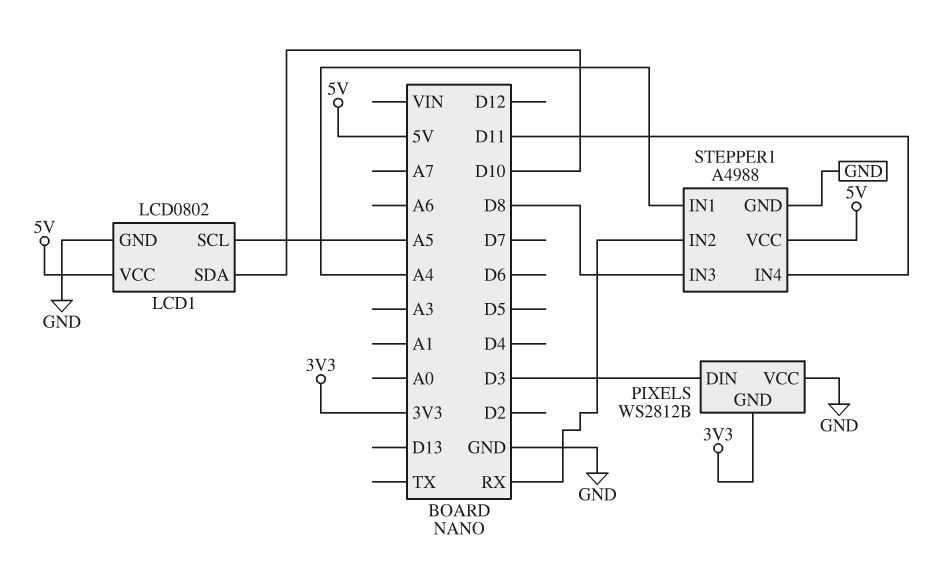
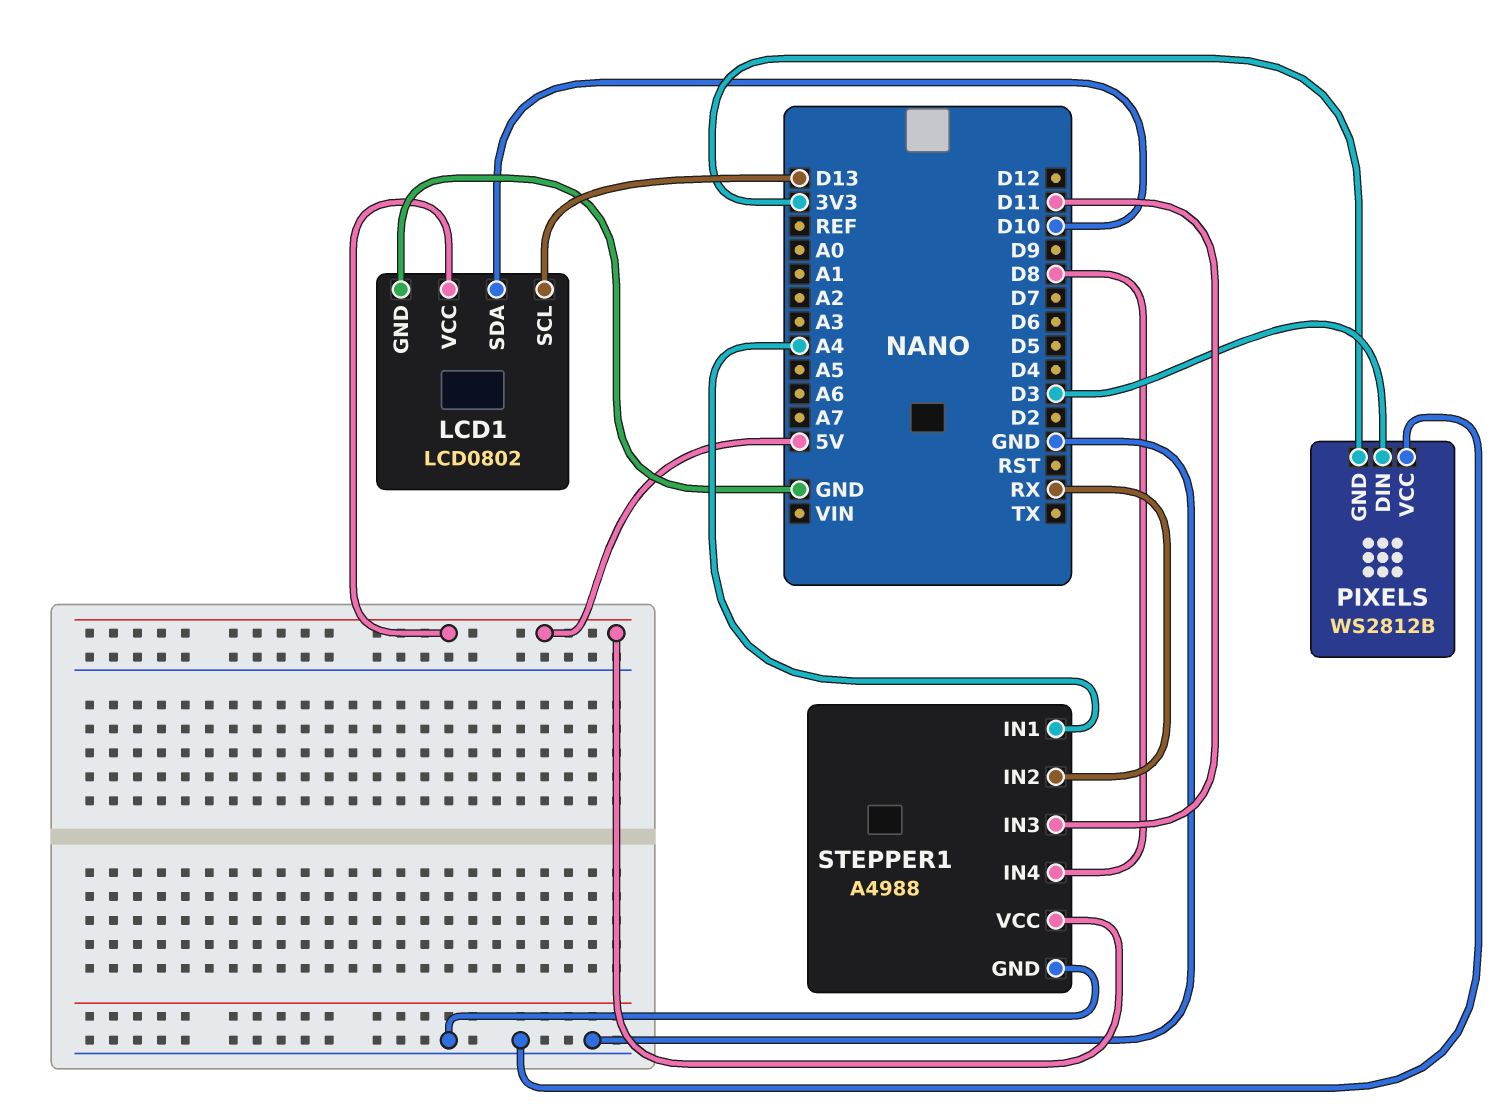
LCD1 pin SCL: A5 -> D13
STEPPER1 pin IN3: D8 -> D11
STEPPER1 pin IN4: D11 -> D8

